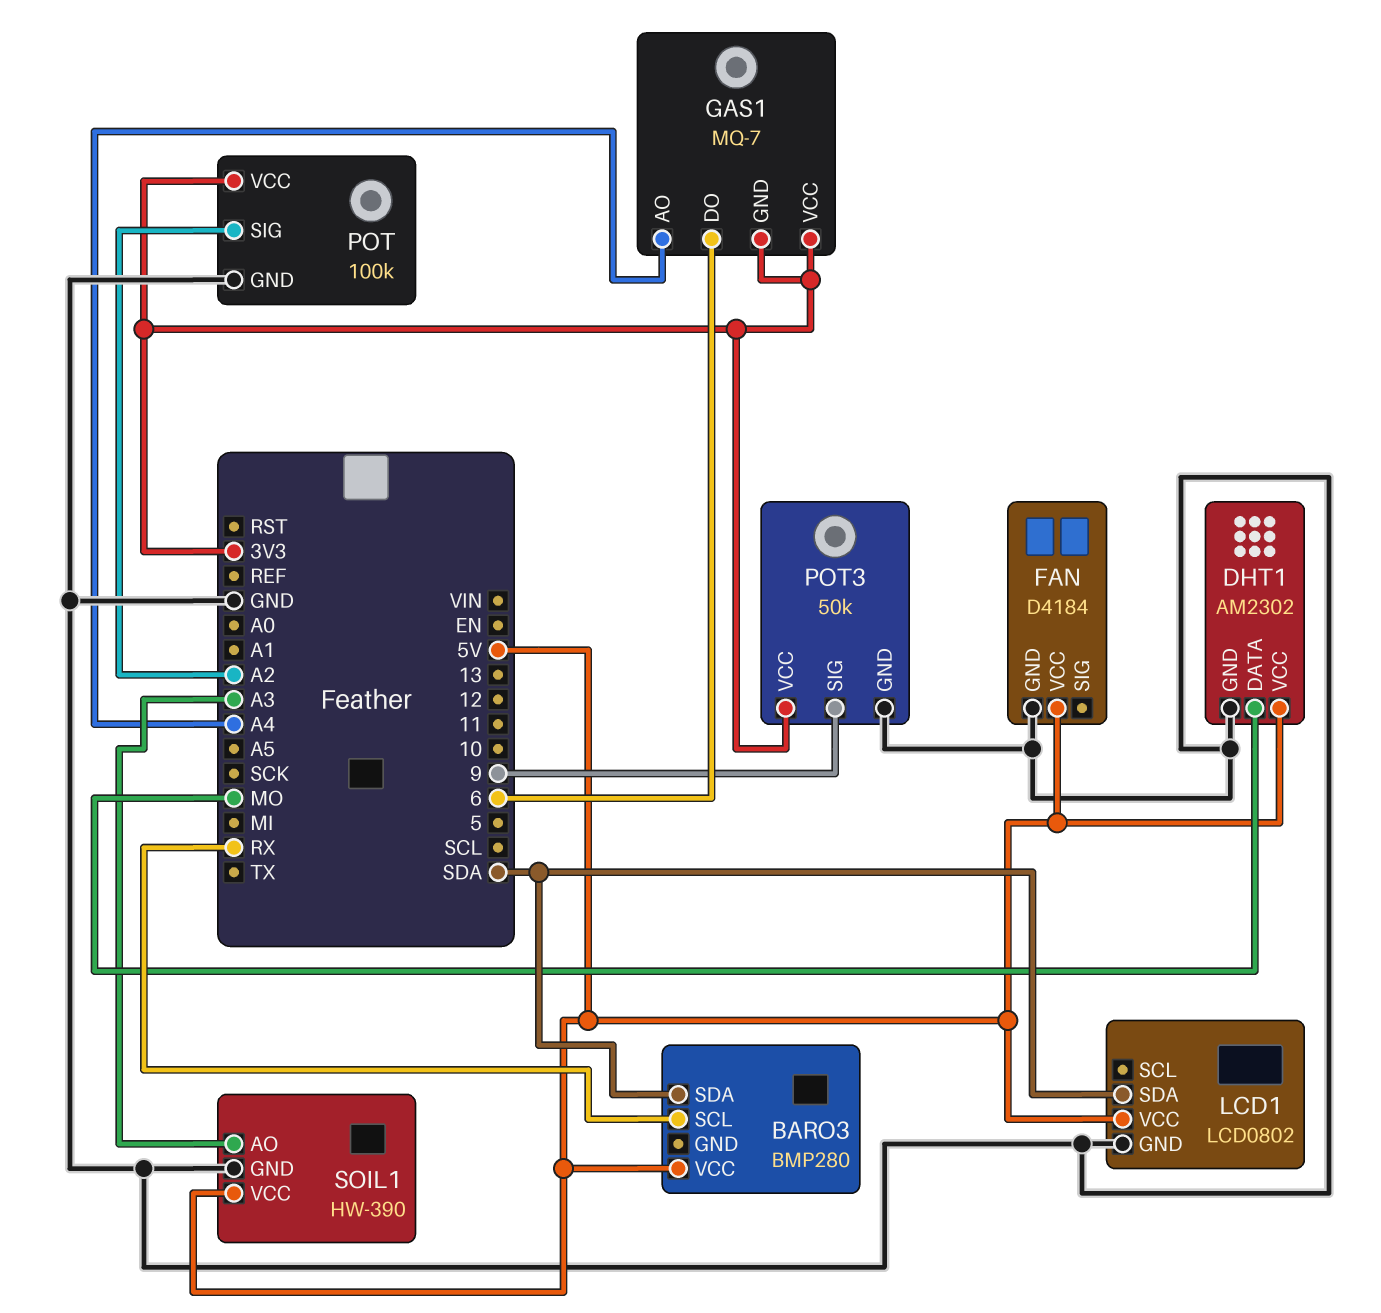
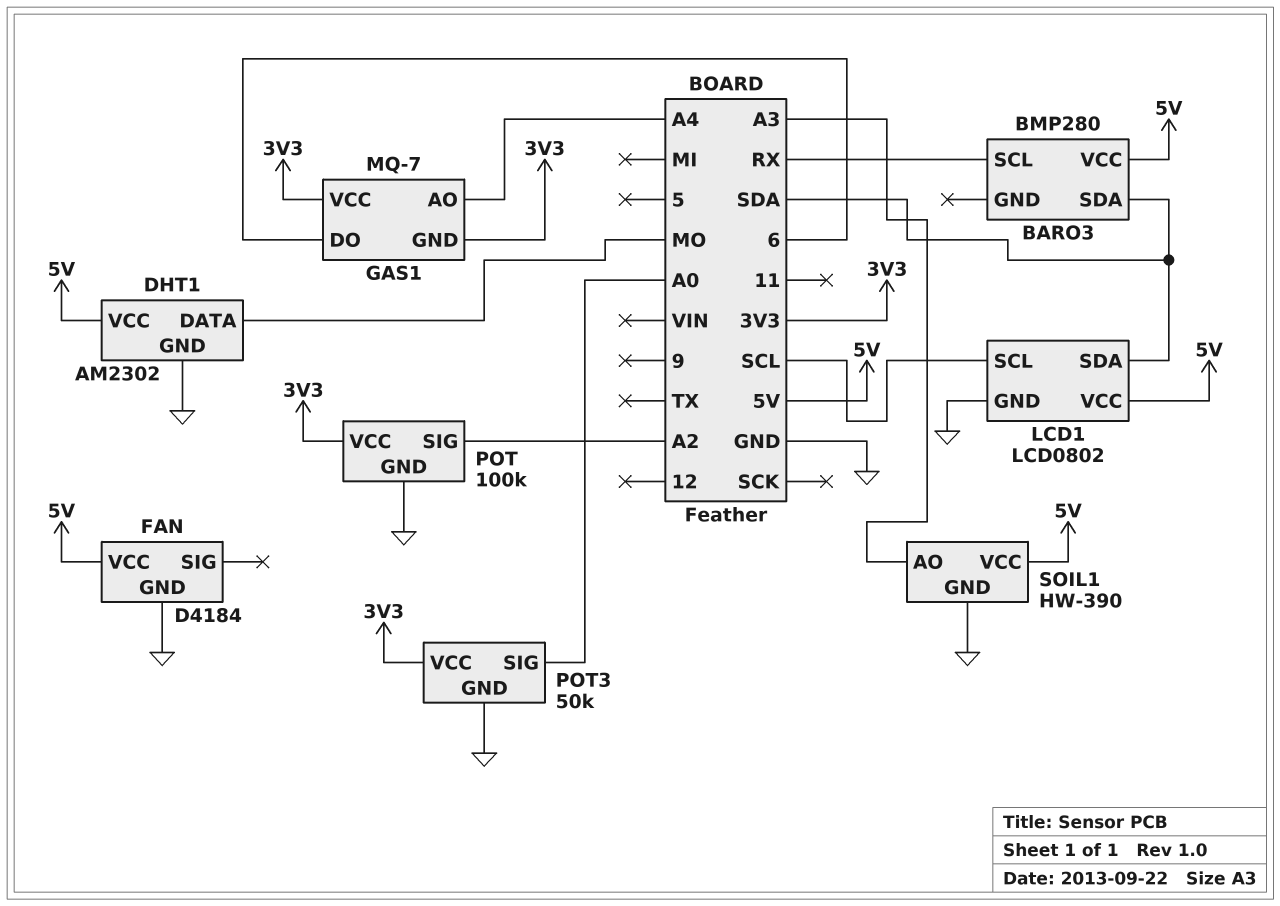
LCD1 pin SCL: none -> SCL
POT3 pin SIG: 9 -> A0

